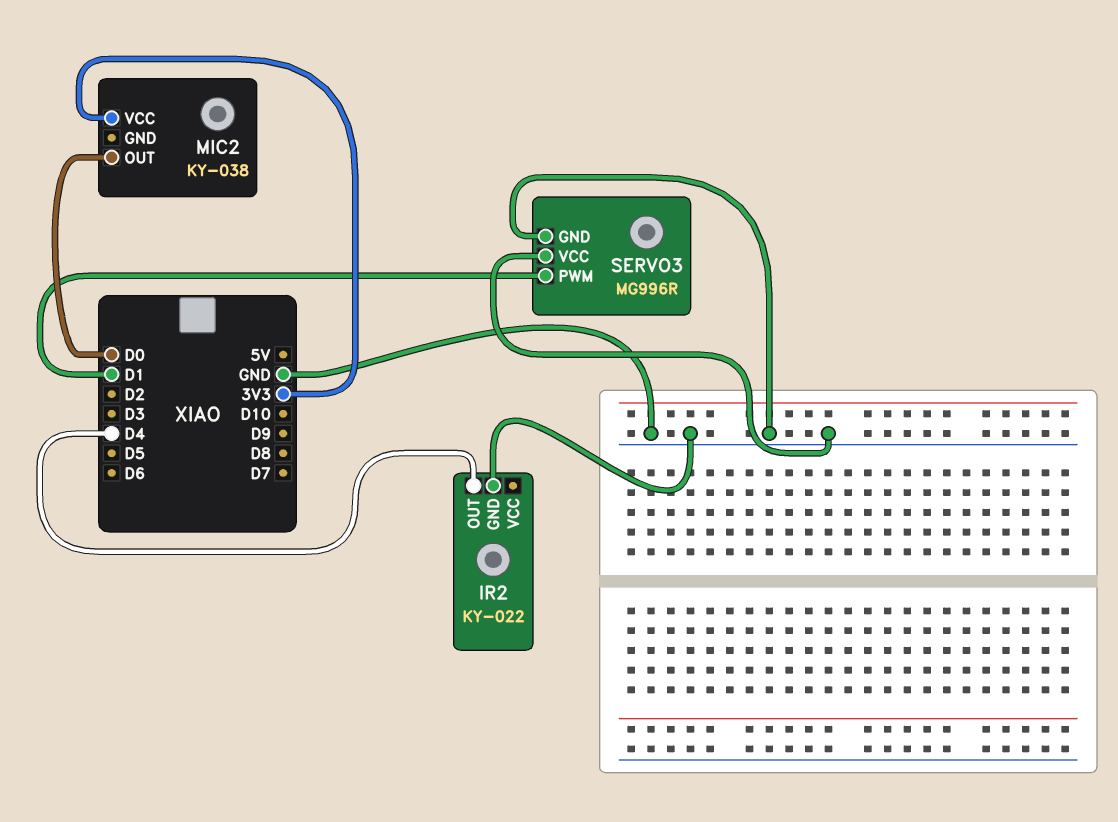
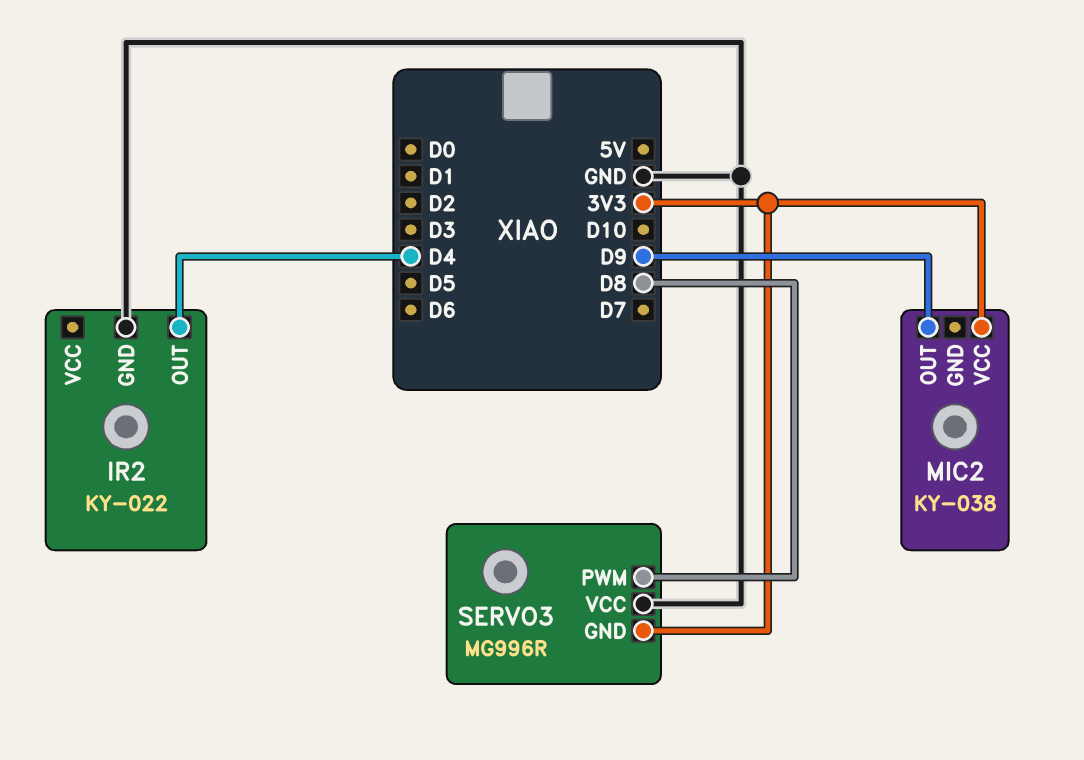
MIC2 pin OUT: D0 -> D9
SERVO3 pin GND: GND -> 3V3
SERVO3 pin PWM: D1 -> D8

